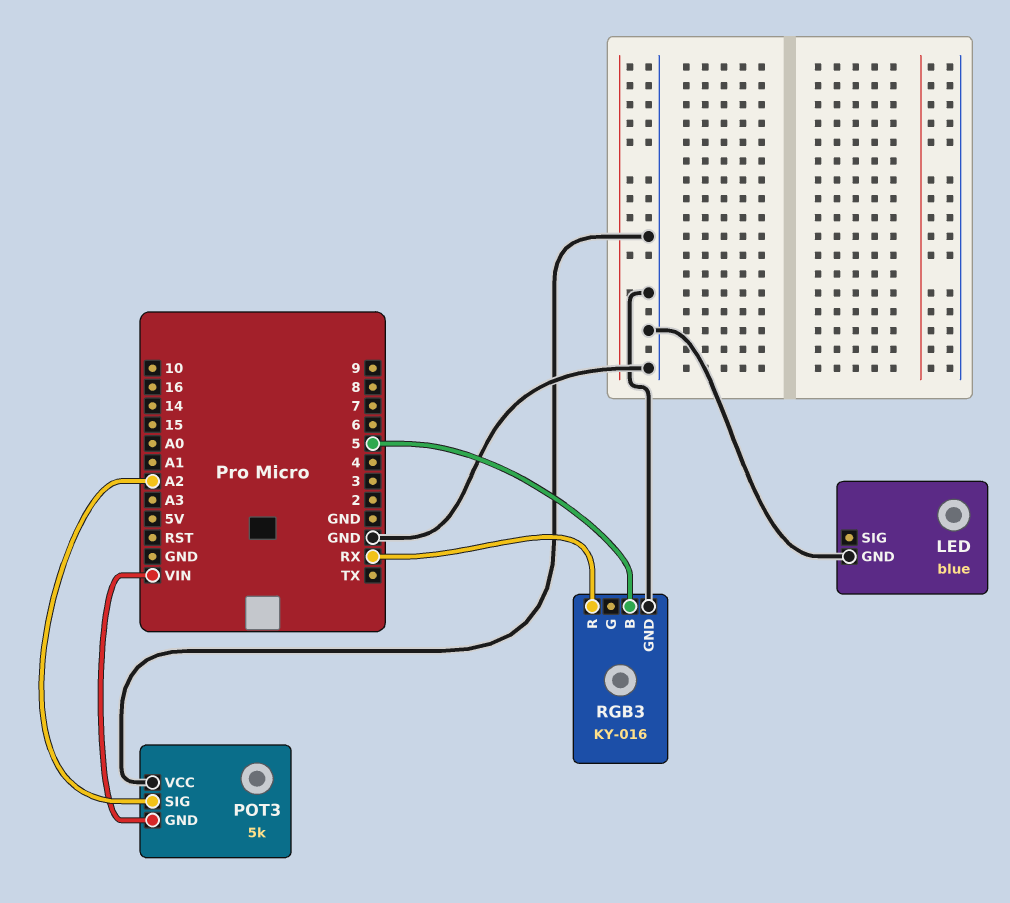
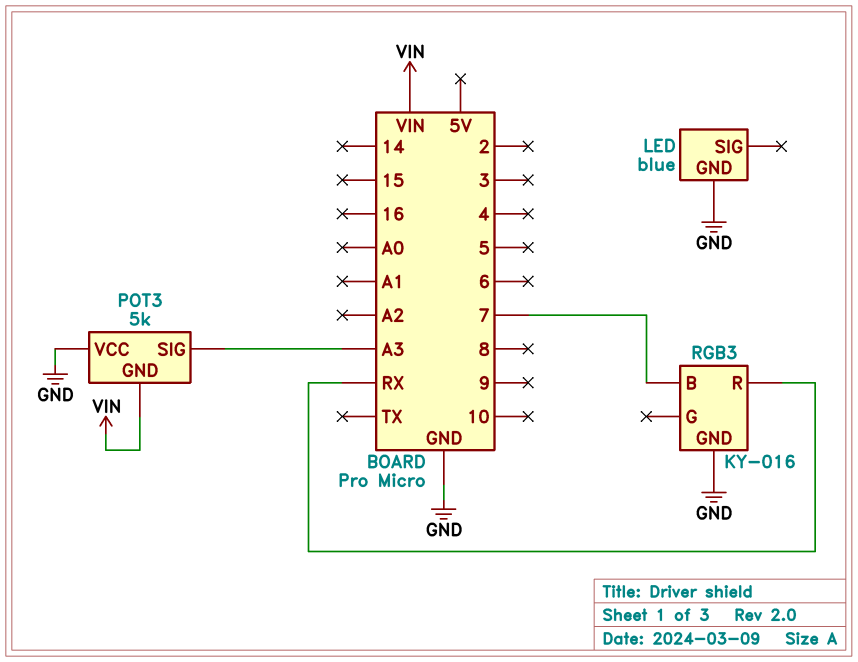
POT3 pin SIG: A2 -> A3
RGB3 pin B: 5 -> 7

